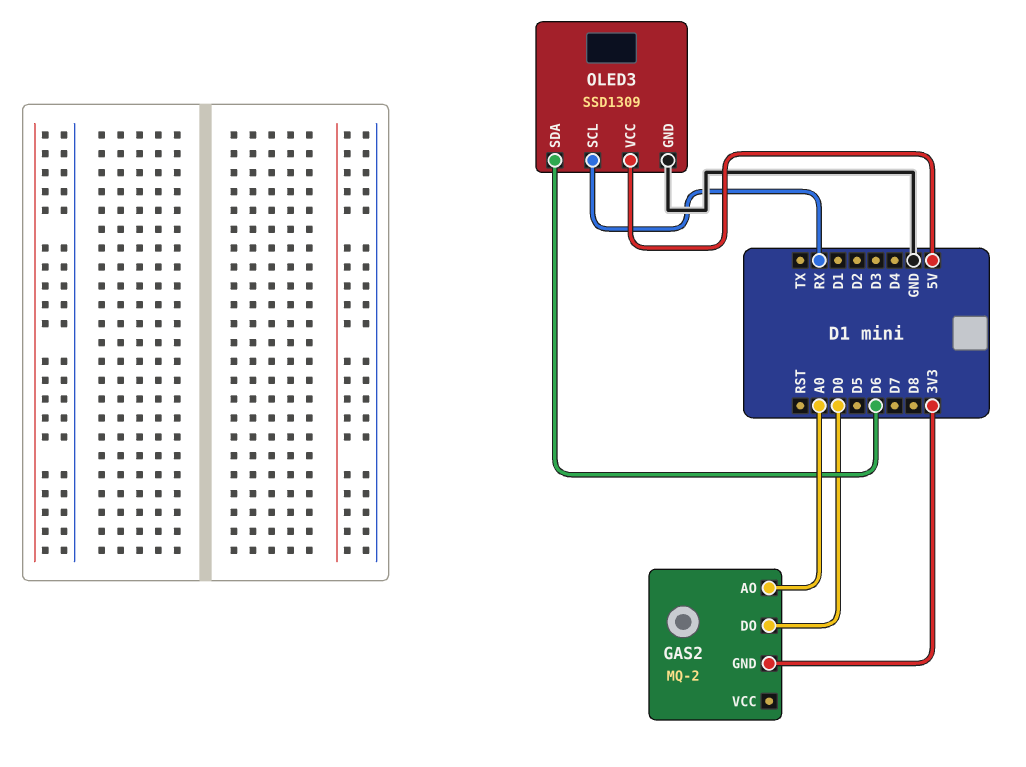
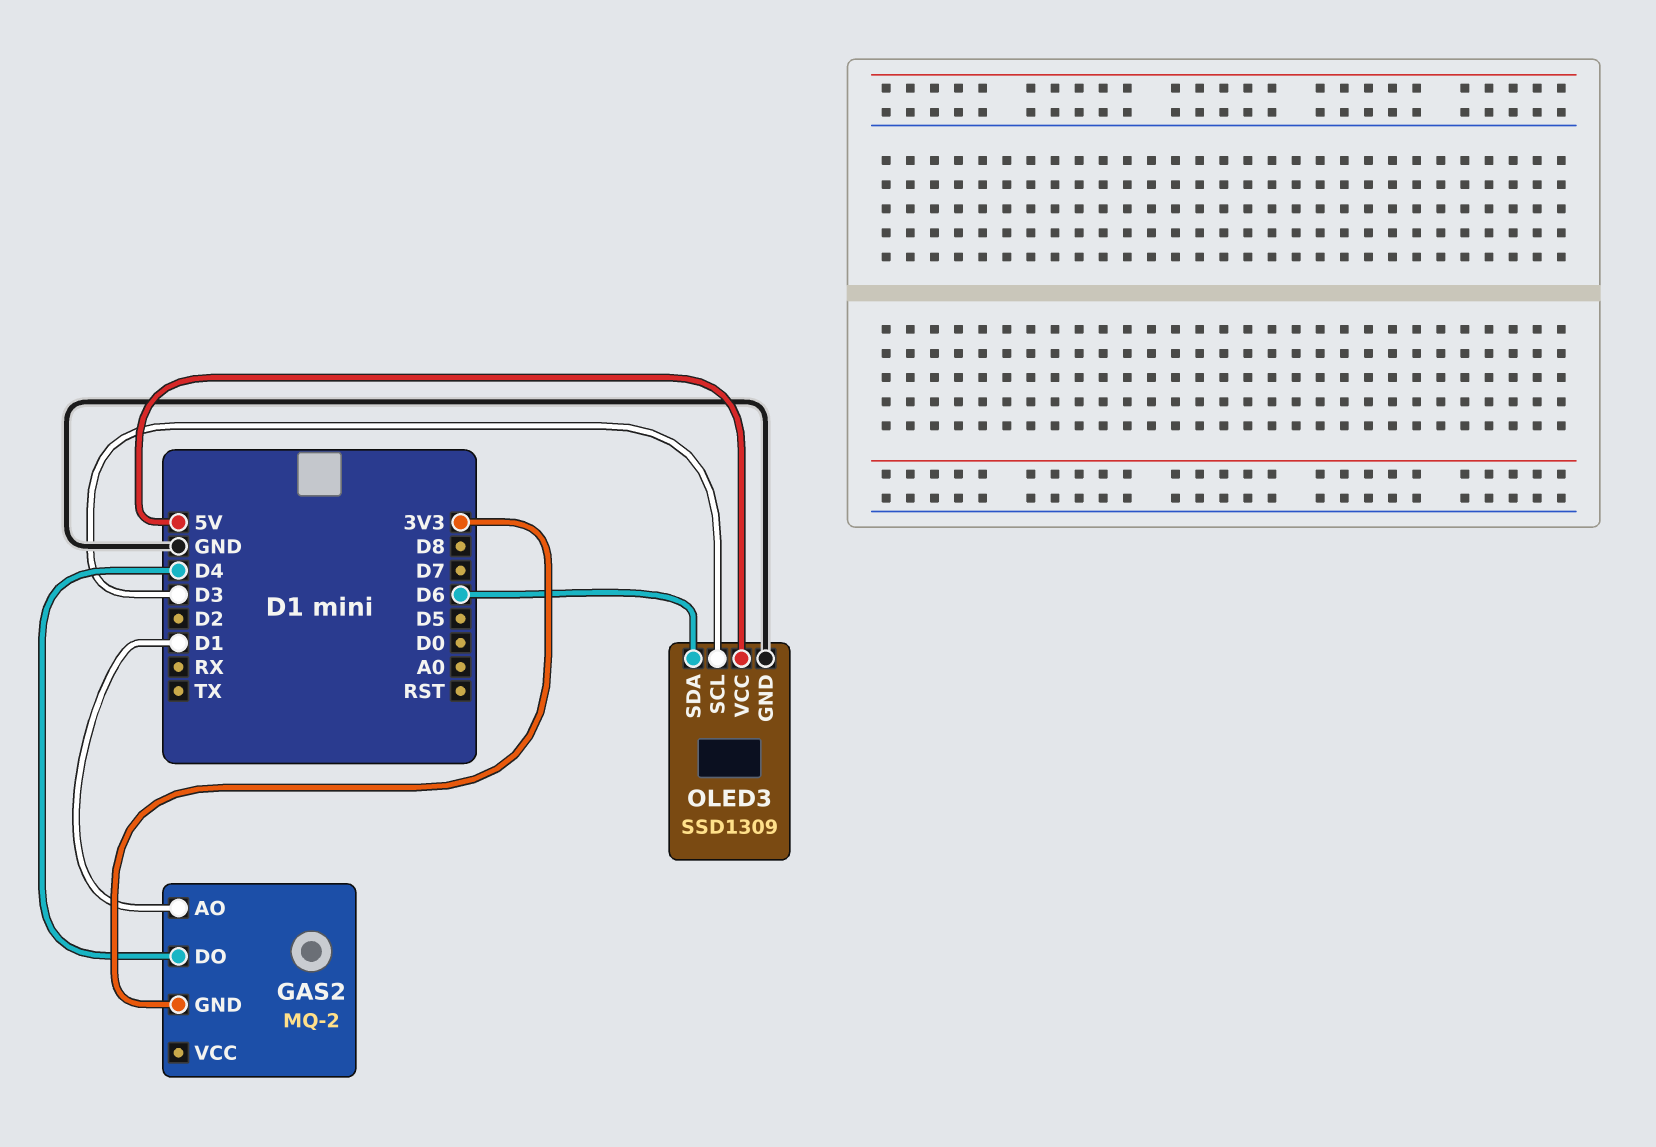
GAS2 pin AO: A0 -> D1
GAS2 pin DO: D0 -> D4
OLED3 pin SCL: RX -> D3

